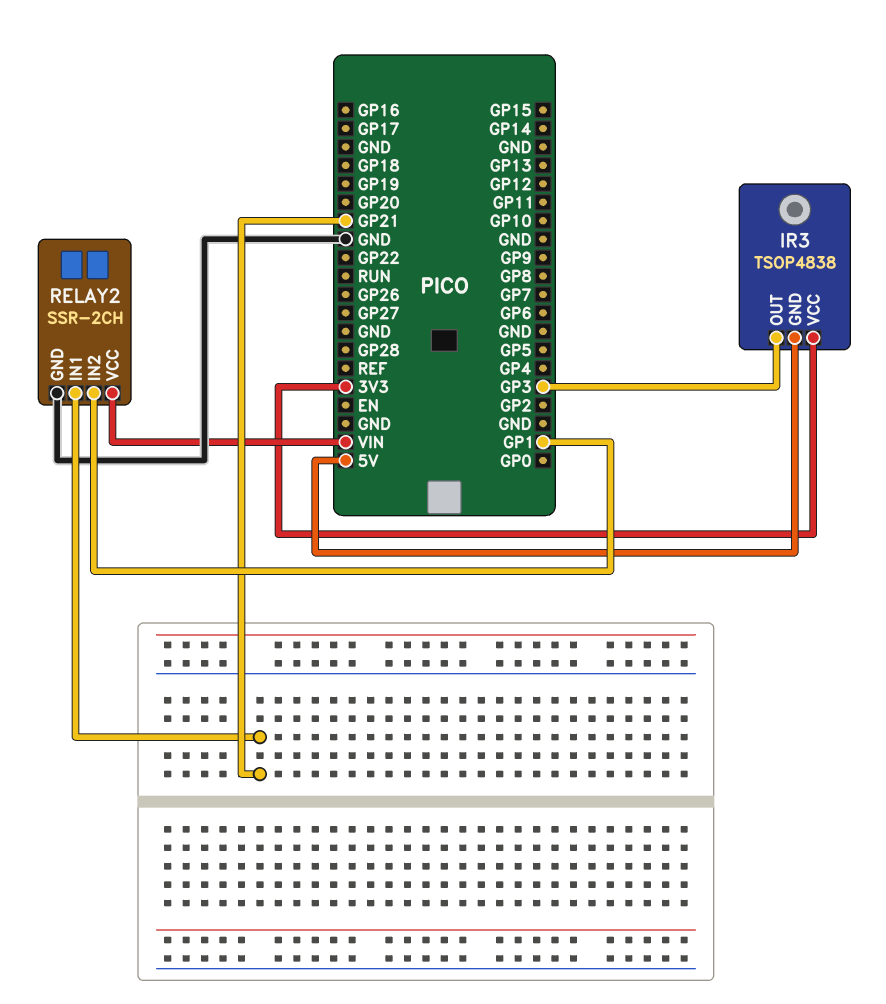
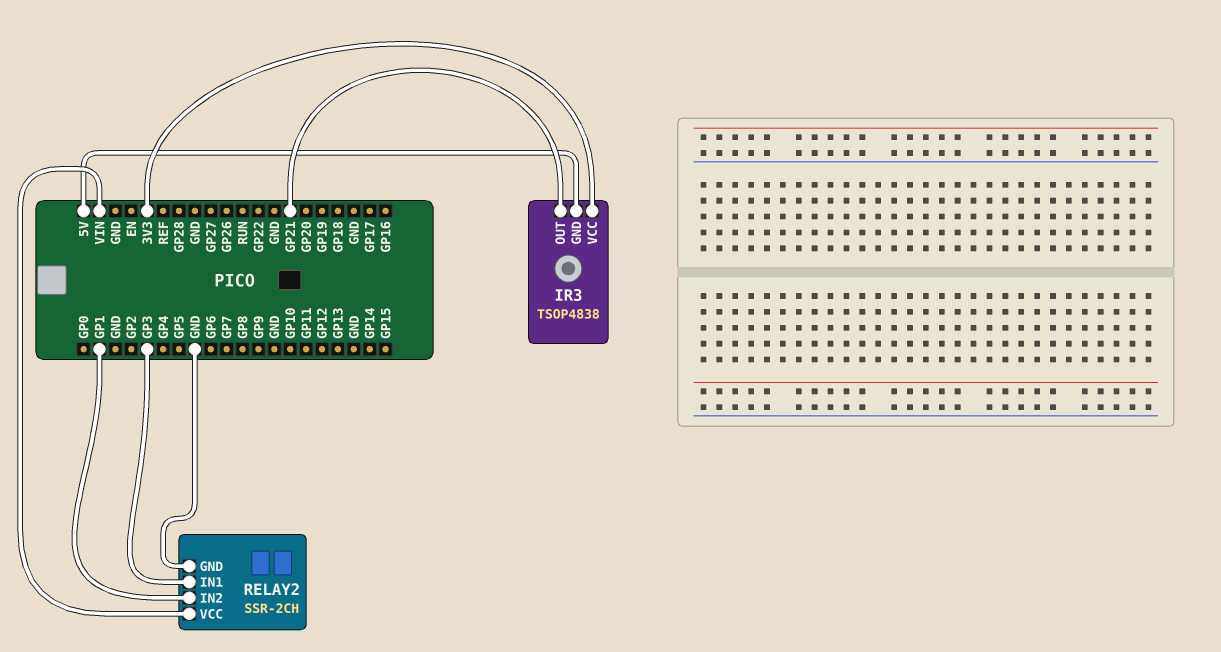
IR3 pin OUT: GP3 -> GP21
RELAY2 pin IN1: GP21 -> GP3

